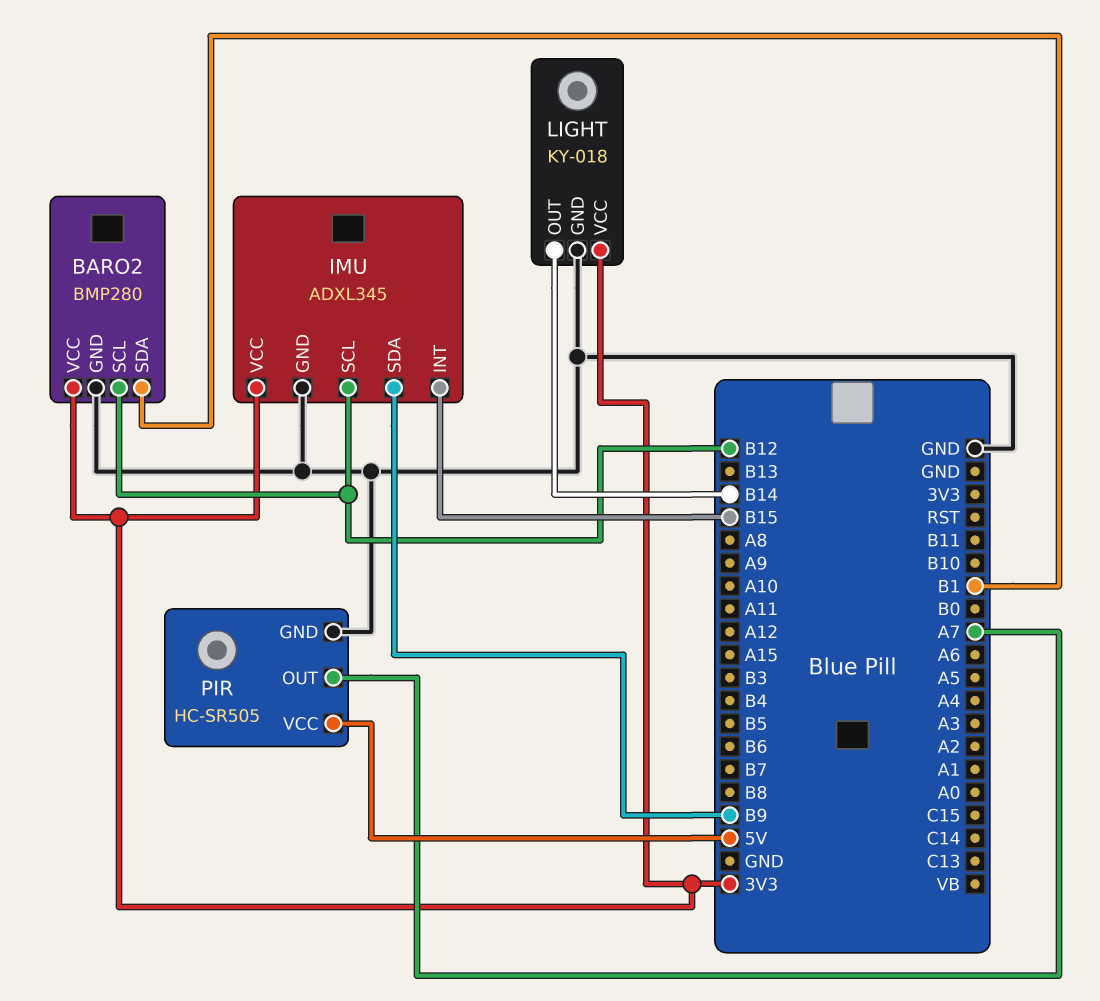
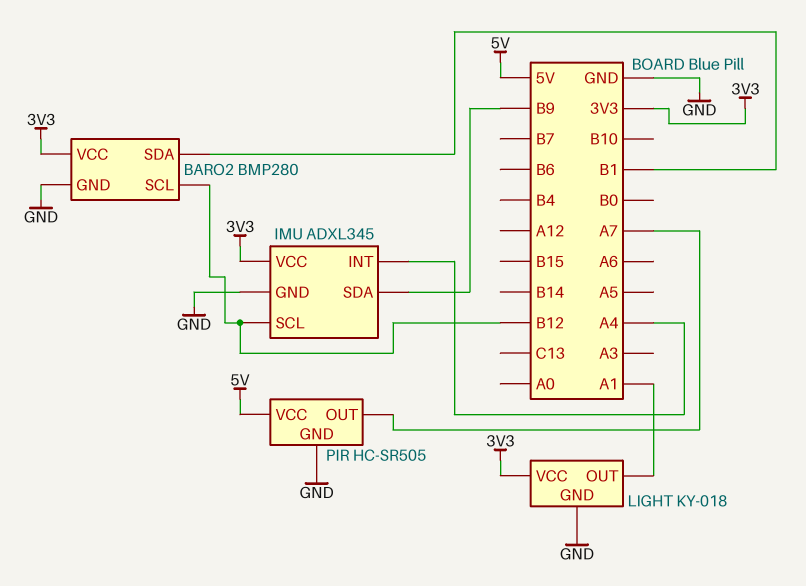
IMU pin INT: B15 -> A4
LIGHT pin OUT: B14 -> A1

